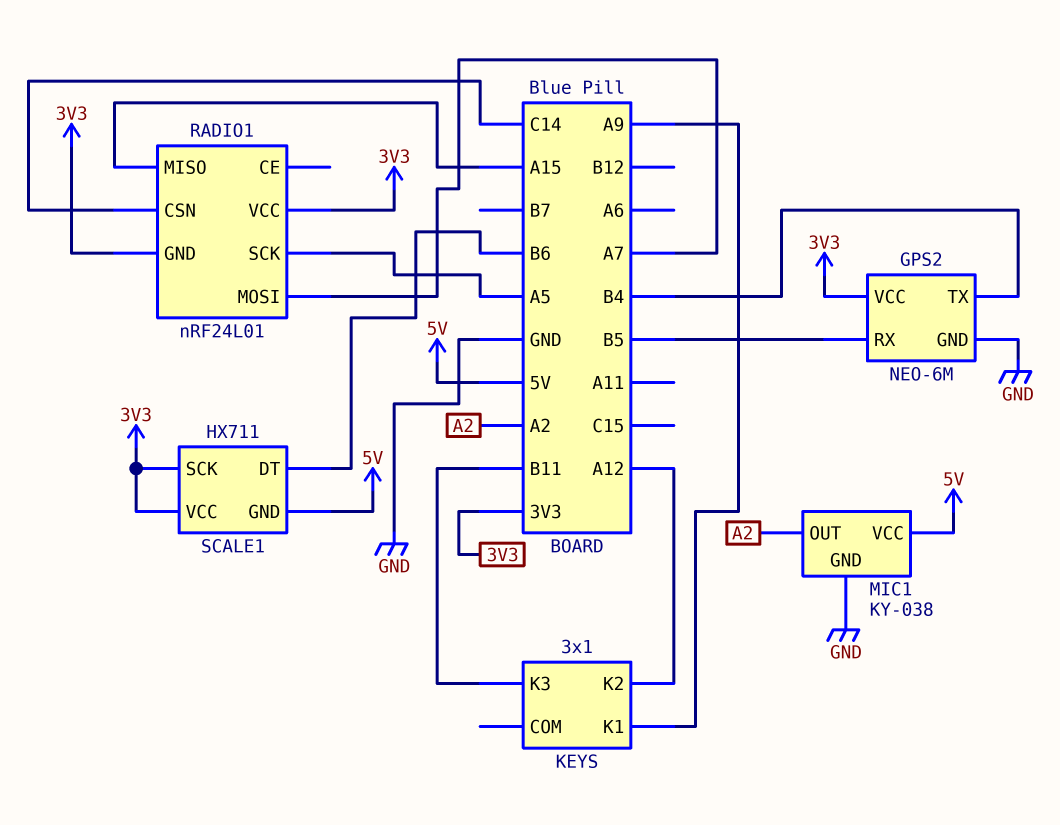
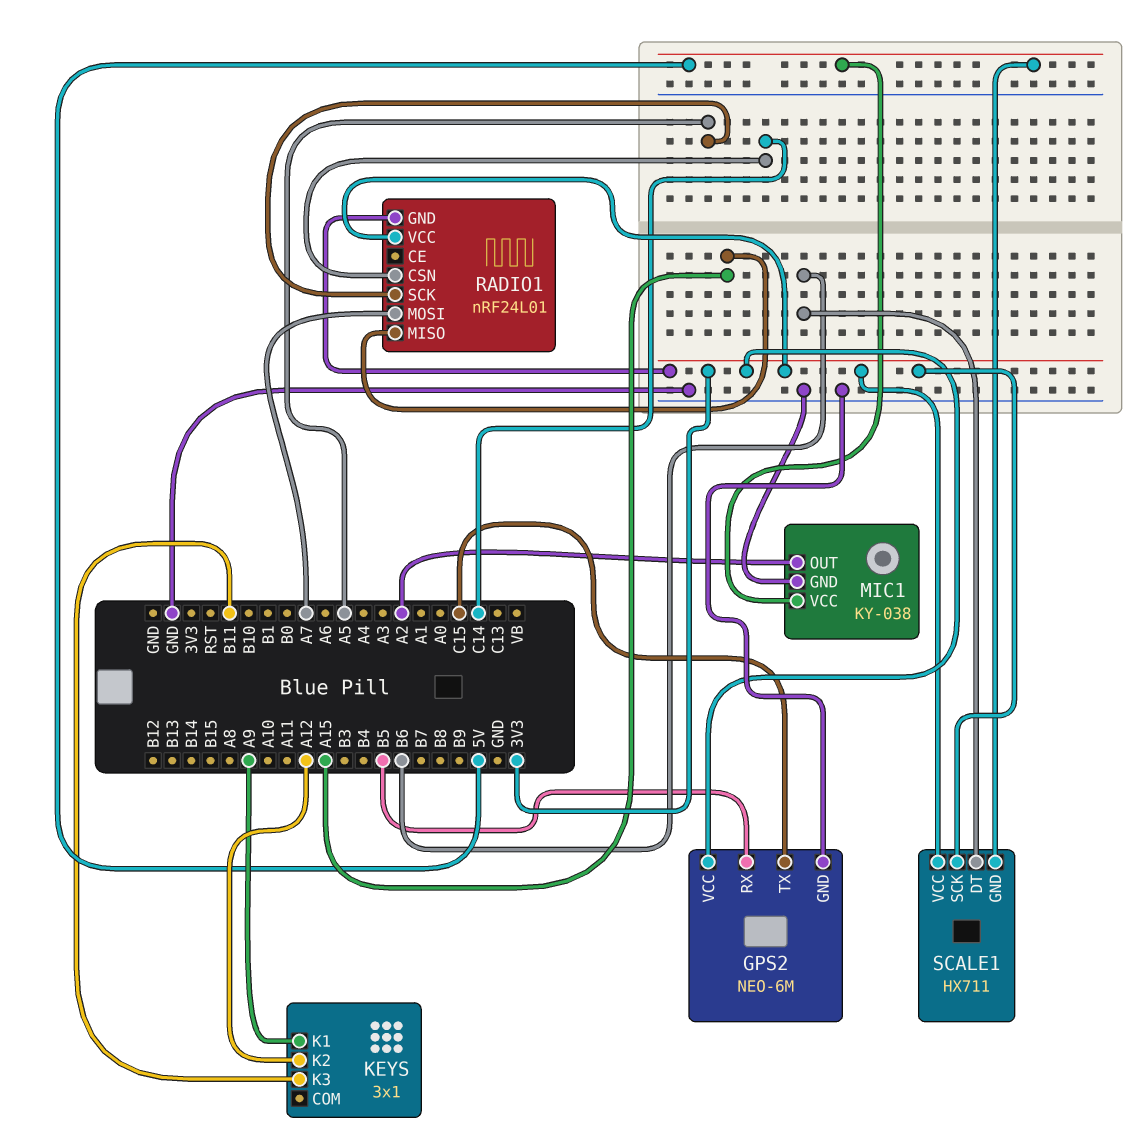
GPS2 pin TX: B4 -> C15

